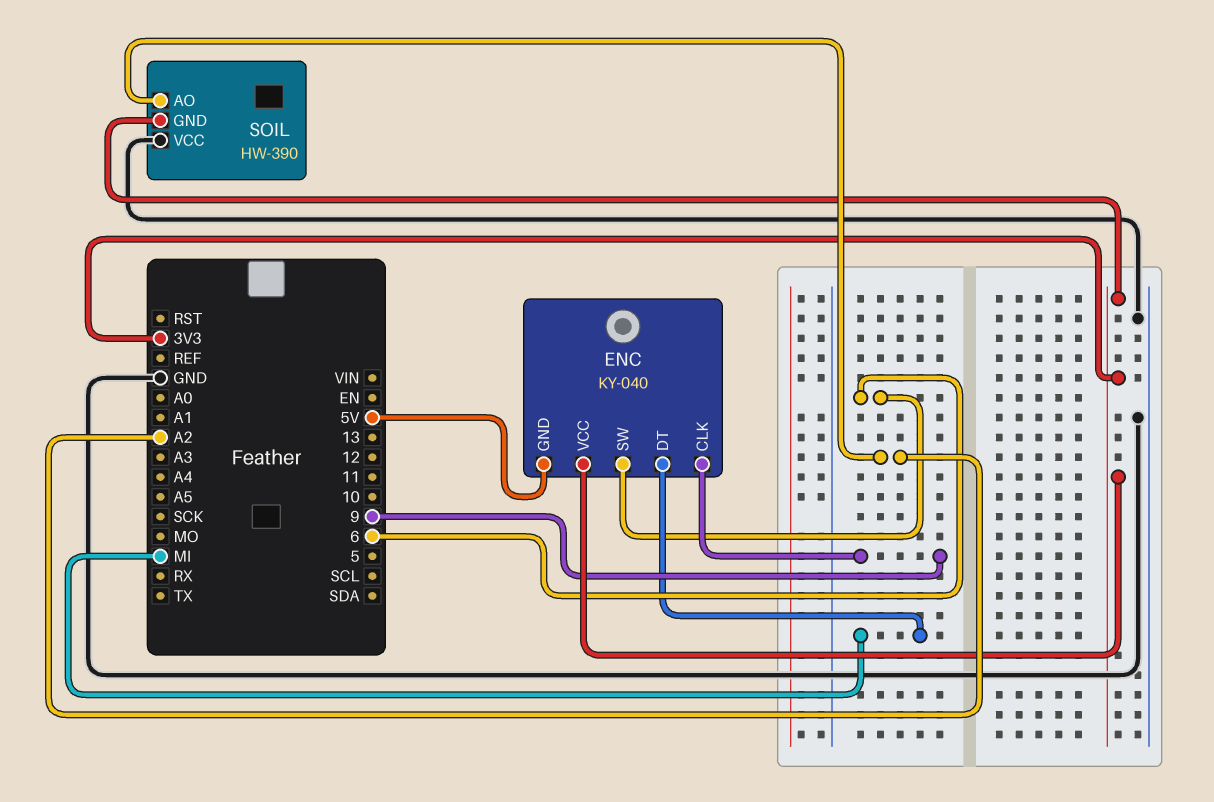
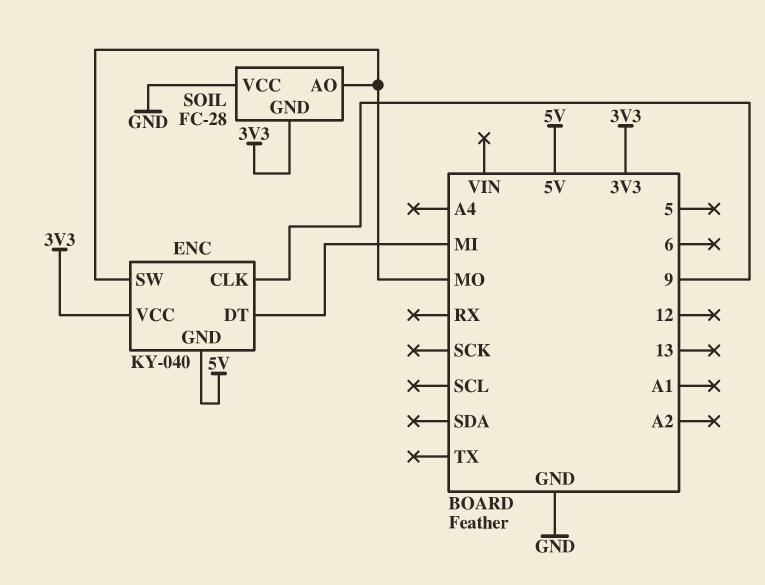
ENC pin SW: 6 -> MO
SOIL: HW-390 -> FC-28
SOIL pin AO: A2 -> MO

